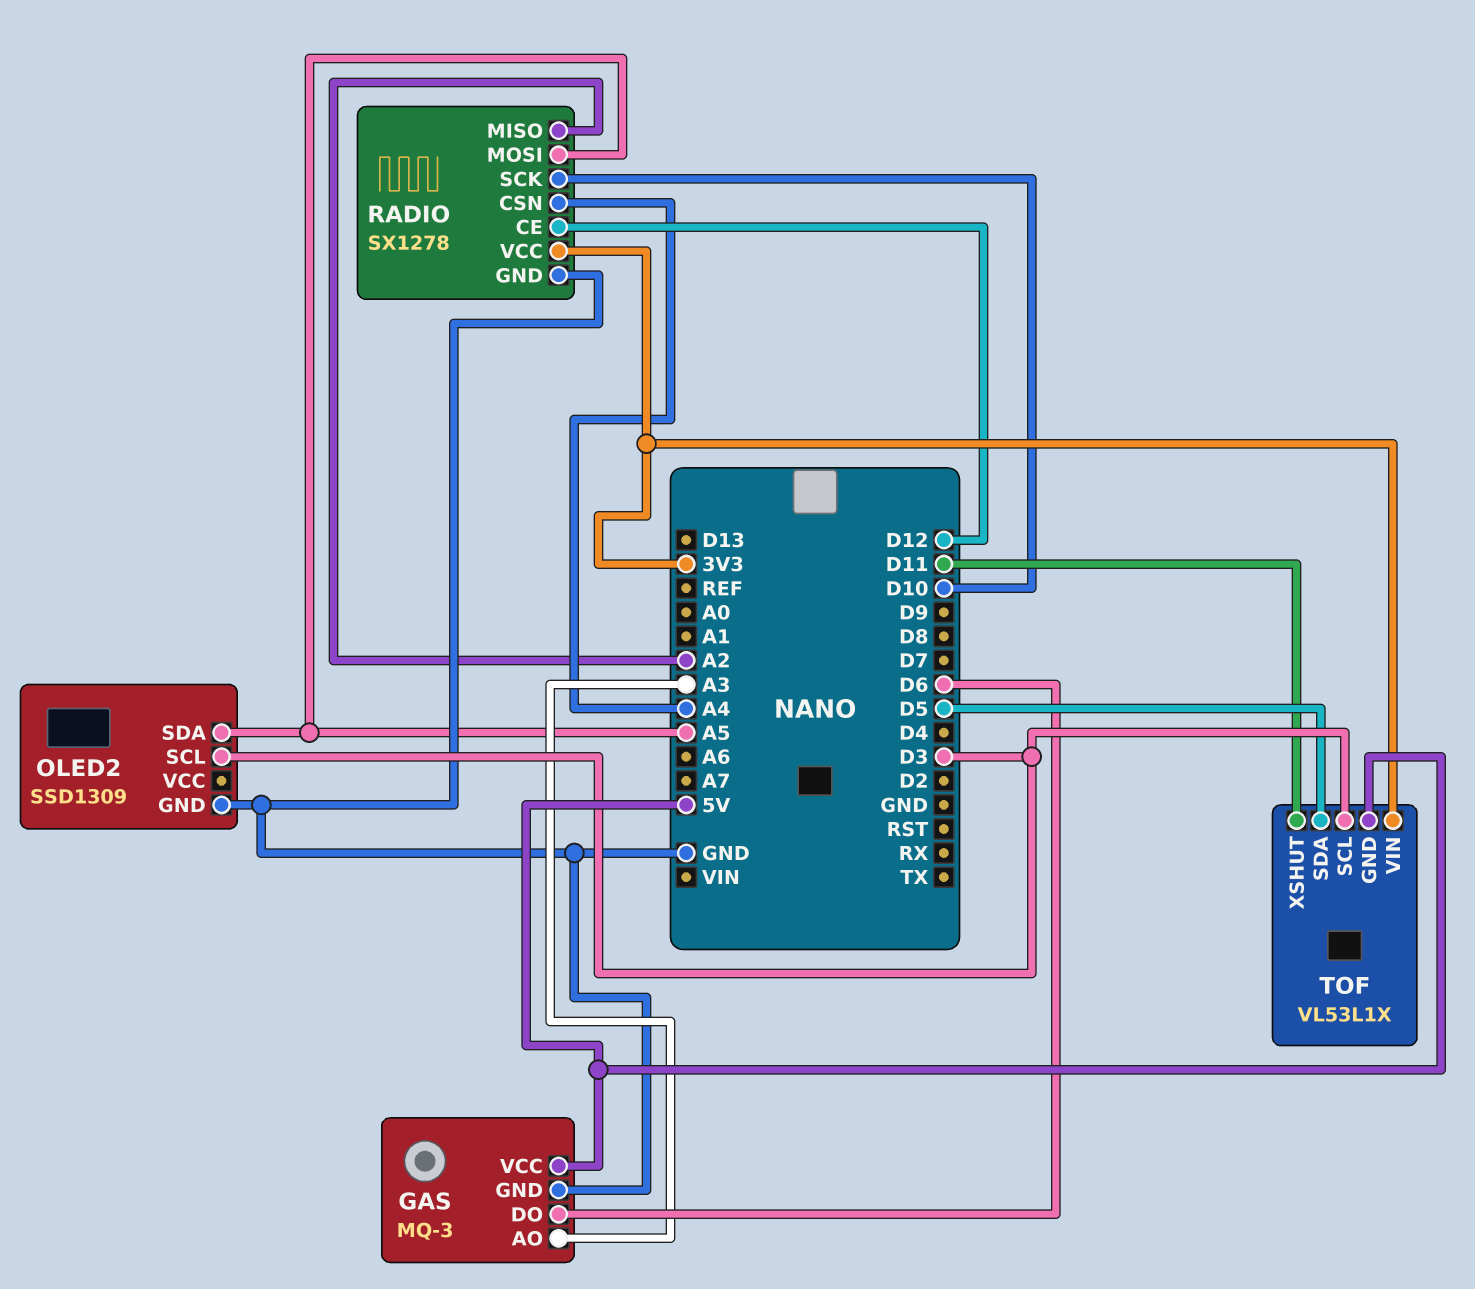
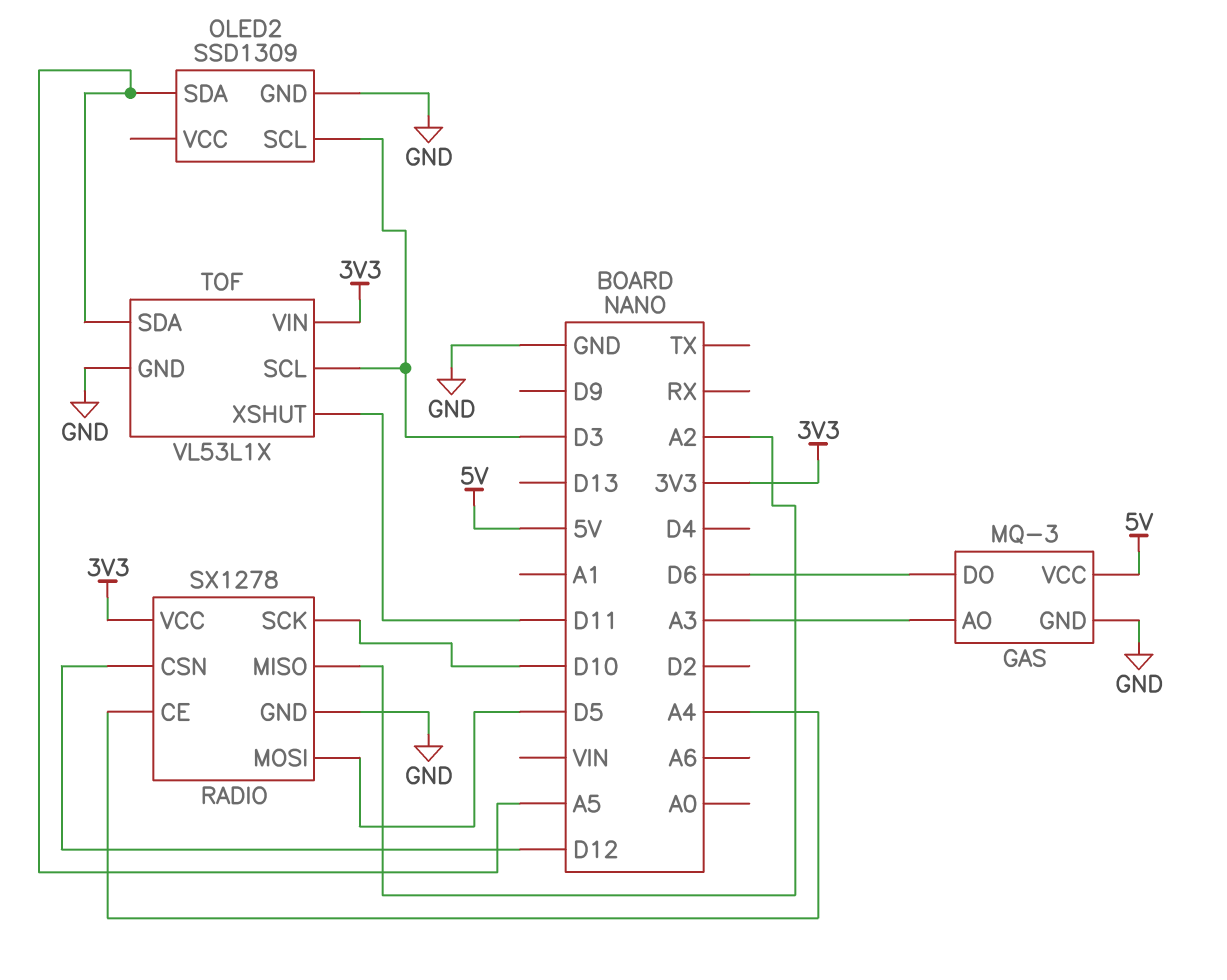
RADIO pin CE: D12 -> A4
RADIO pin CSN: A4 -> D12
RADIO pin MOSI: A5 -> D5
TOF pin GND: 5V -> GND
TOF pin SDA: D5 -> A5

